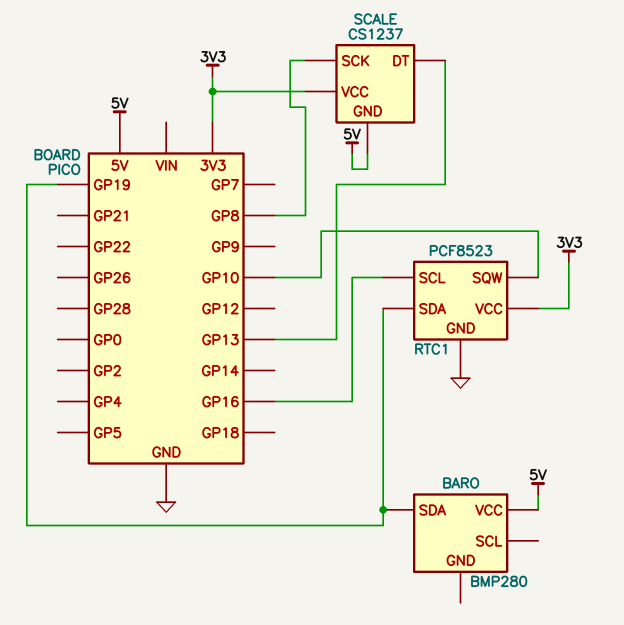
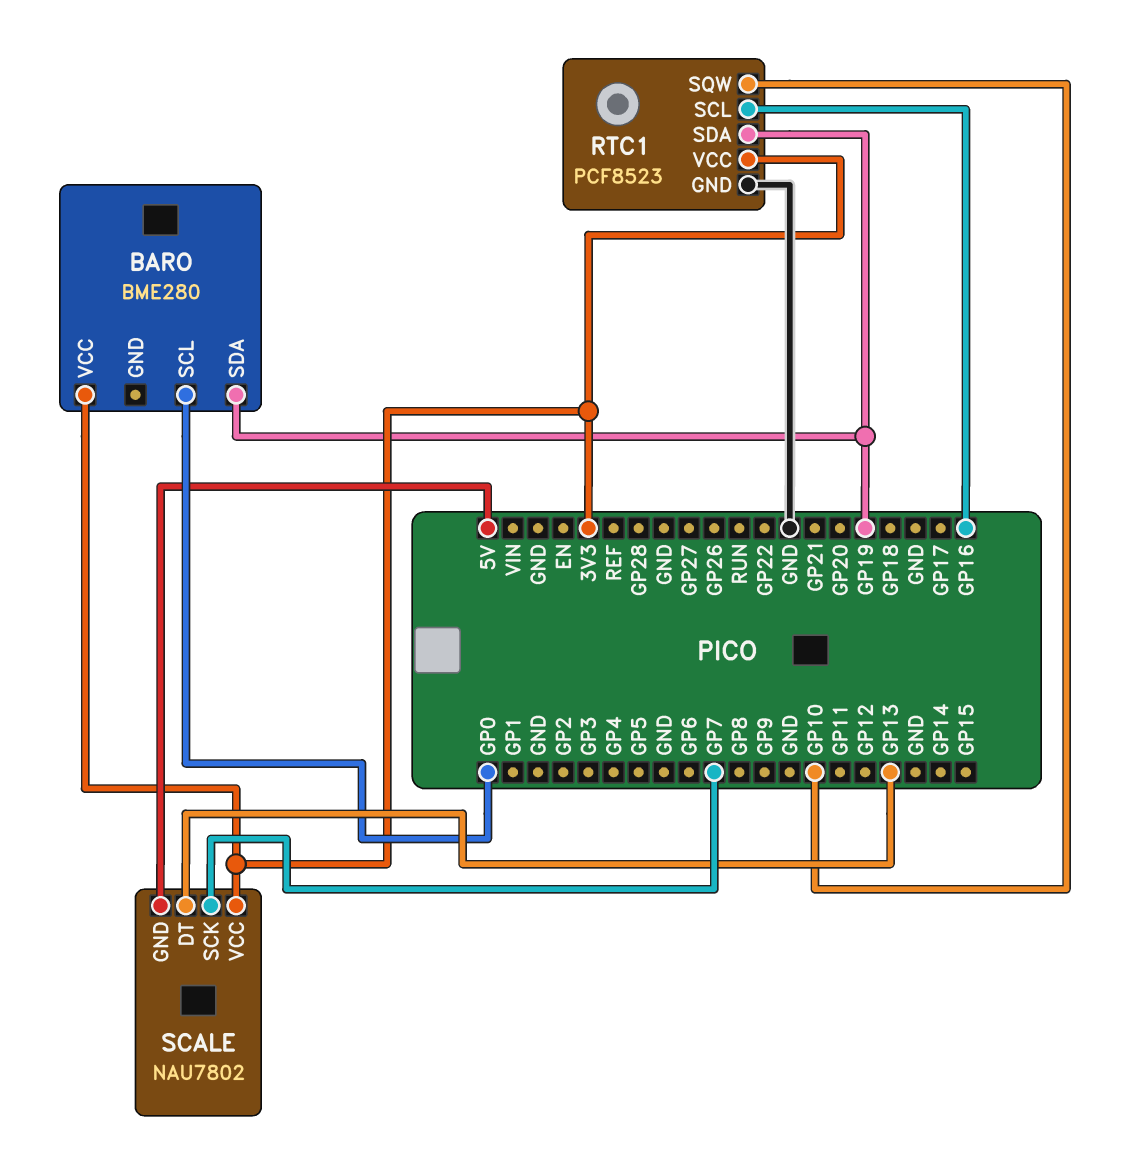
BARO: BMP280 -> BME280
BARO pin SCL: none -> GP0
BARO pin VCC: 5V -> 3V3
SCALE: CS1237 -> NAU7802
SCALE pin SCK: GP8 -> GP7

